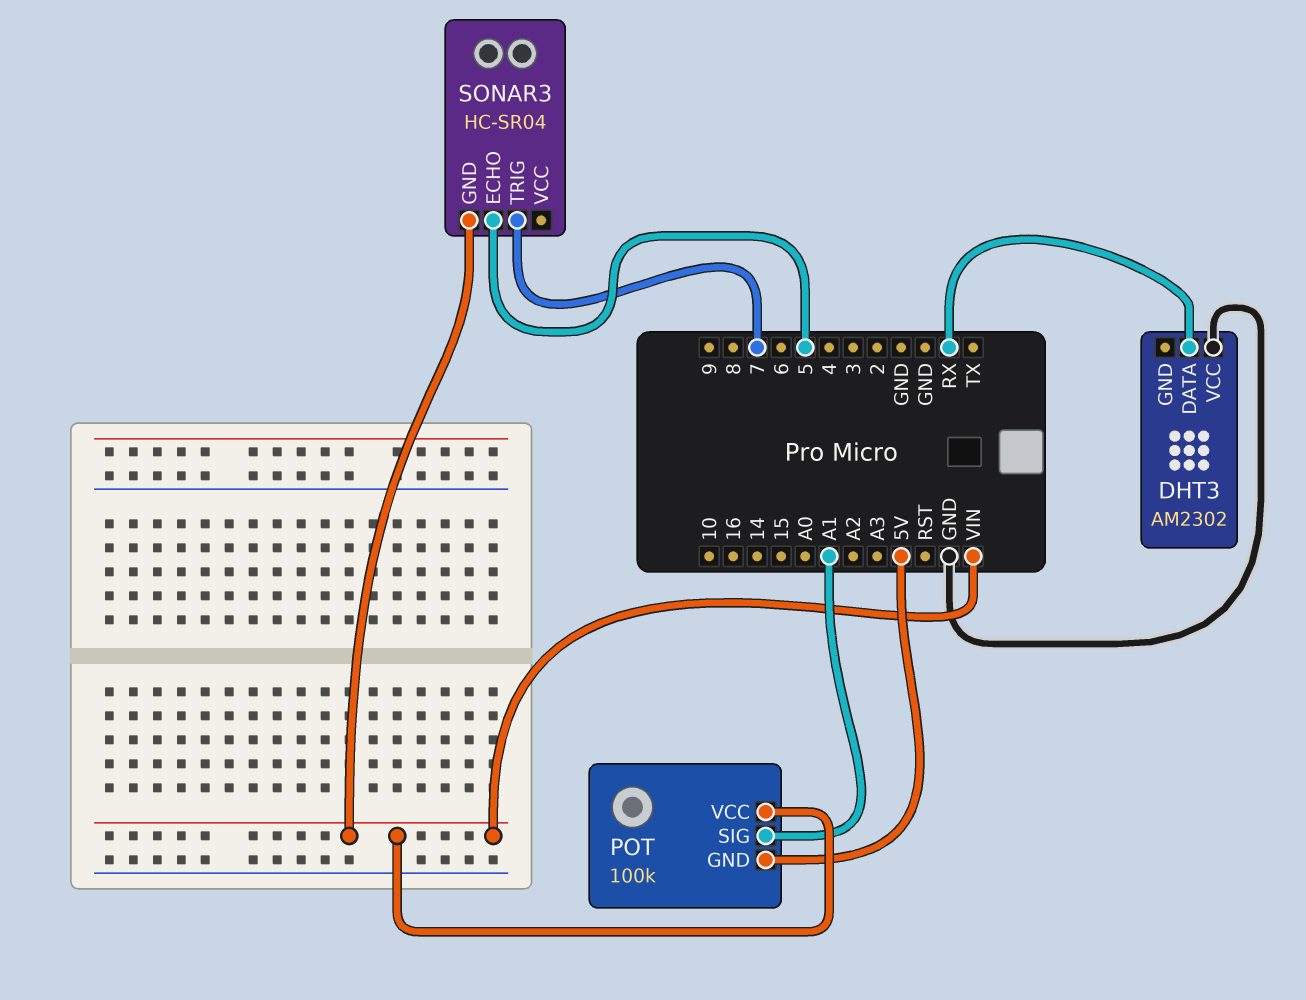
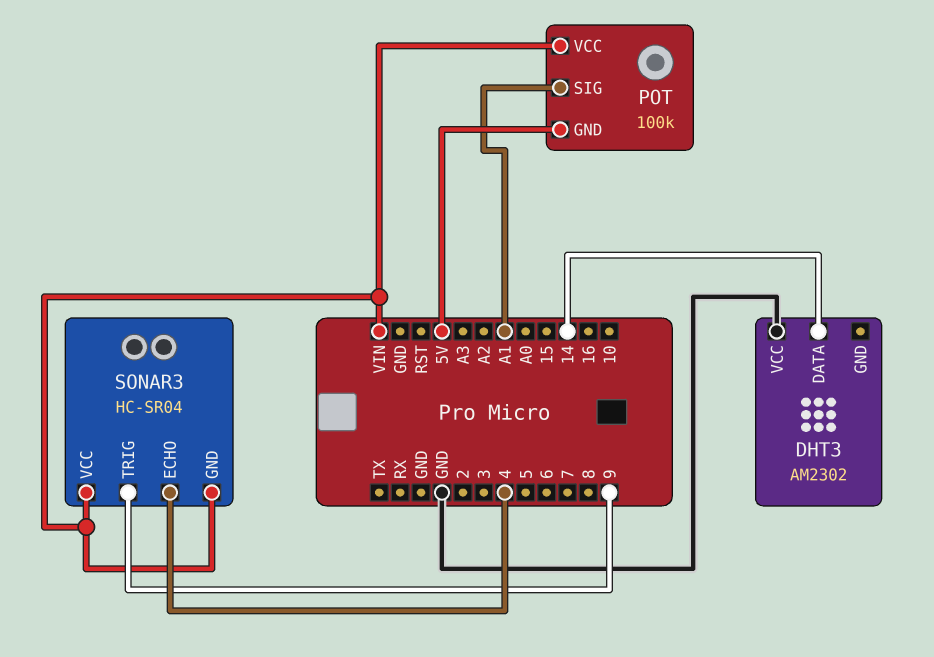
DHT3 pin DATA: RX -> 14
SONAR3 pin ECHO: 5 -> 4
SONAR3 pin TRIG: 7 -> 9
SONAR3 pin VCC: none -> VIN

